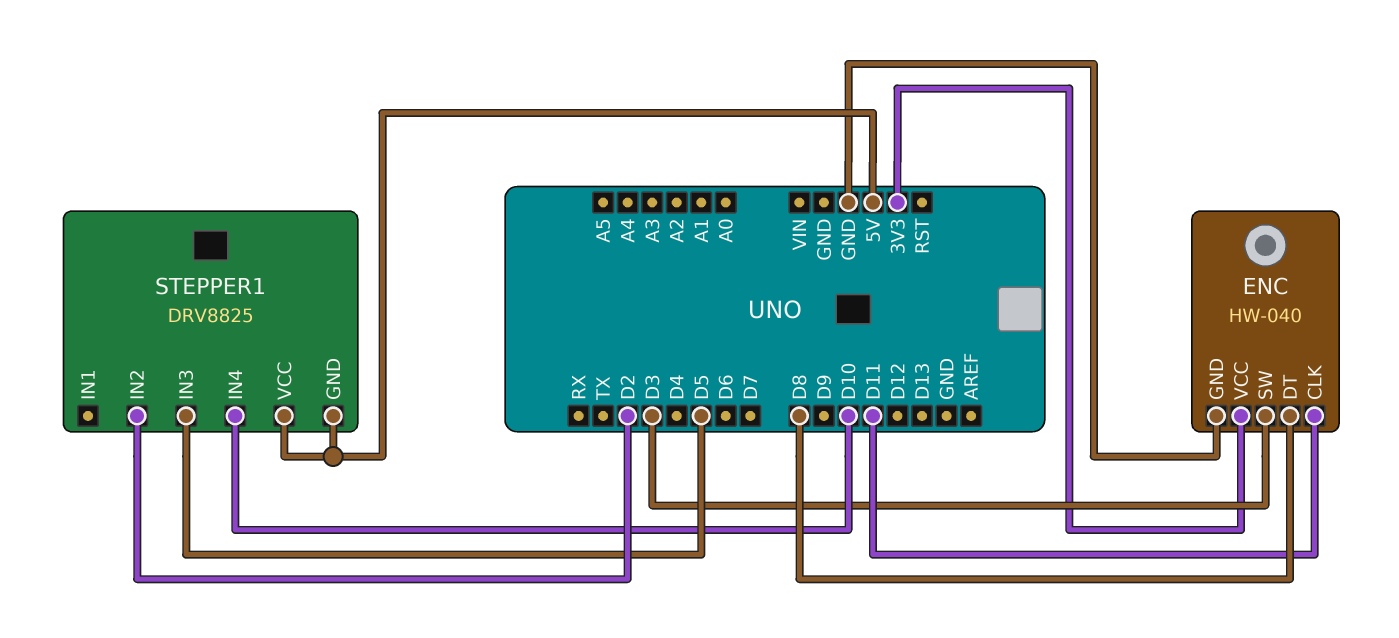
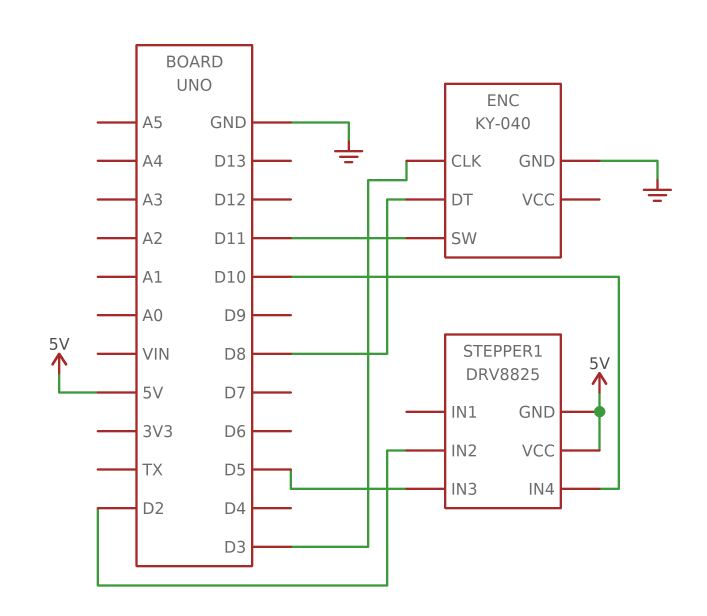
ENC: HW-040 -> KY-040
ENC pin CLK: D11 -> D3
ENC pin SW: D3 -> D11
ENC pin VCC: 3V3 -> none

